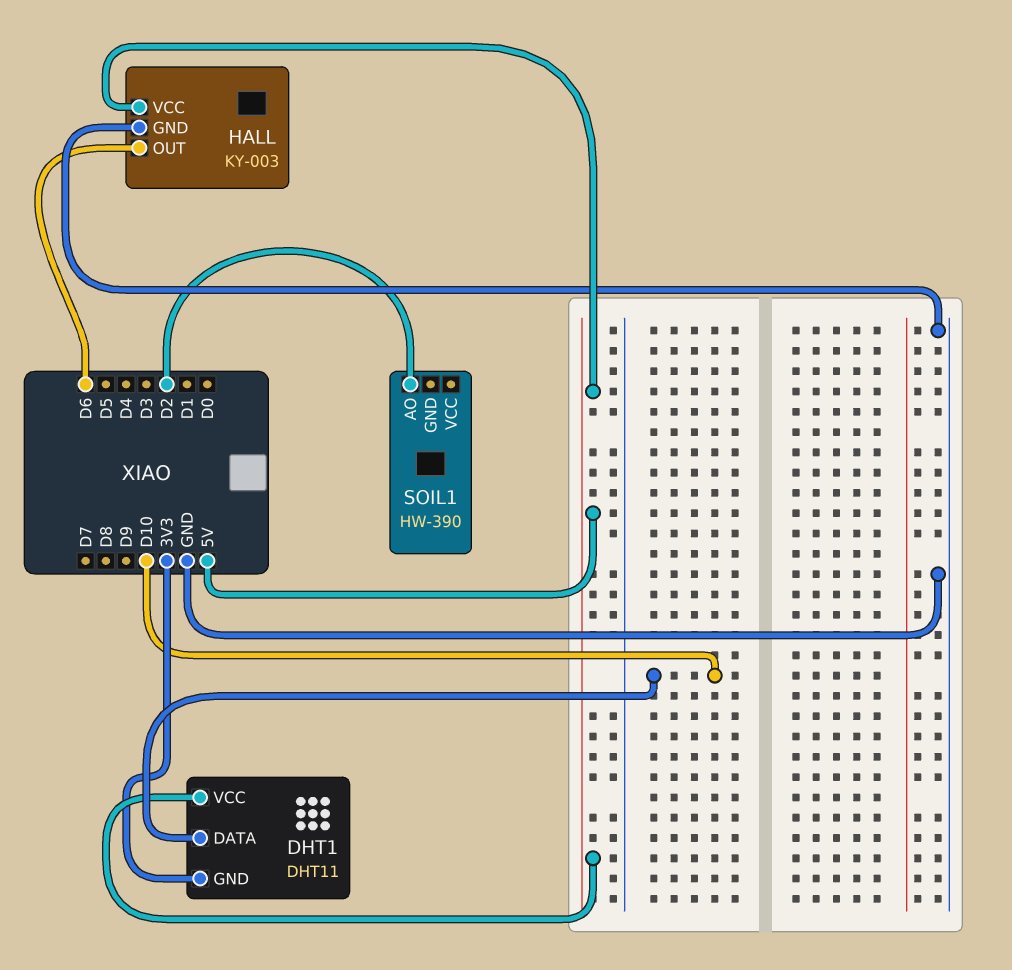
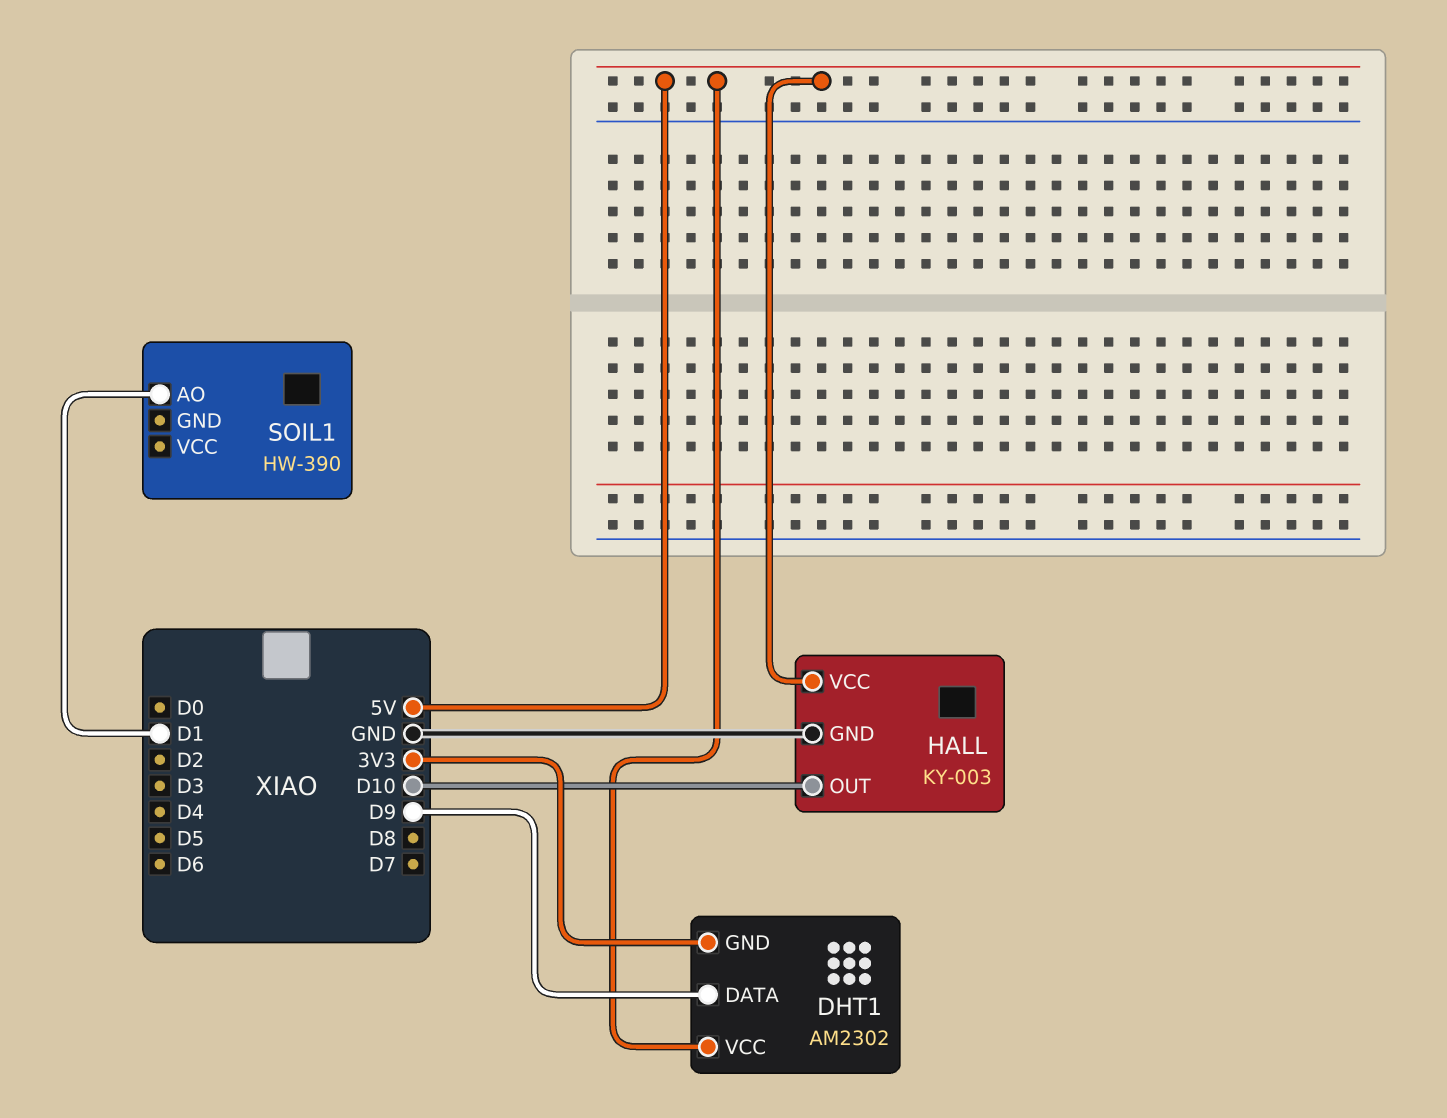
DHT1: DHT11 -> AM2302
DHT1 pin DATA: D10 -> D9
HALL pin OUT: D6 -> D10
SOIL1 pin AO: D2 -> D1

